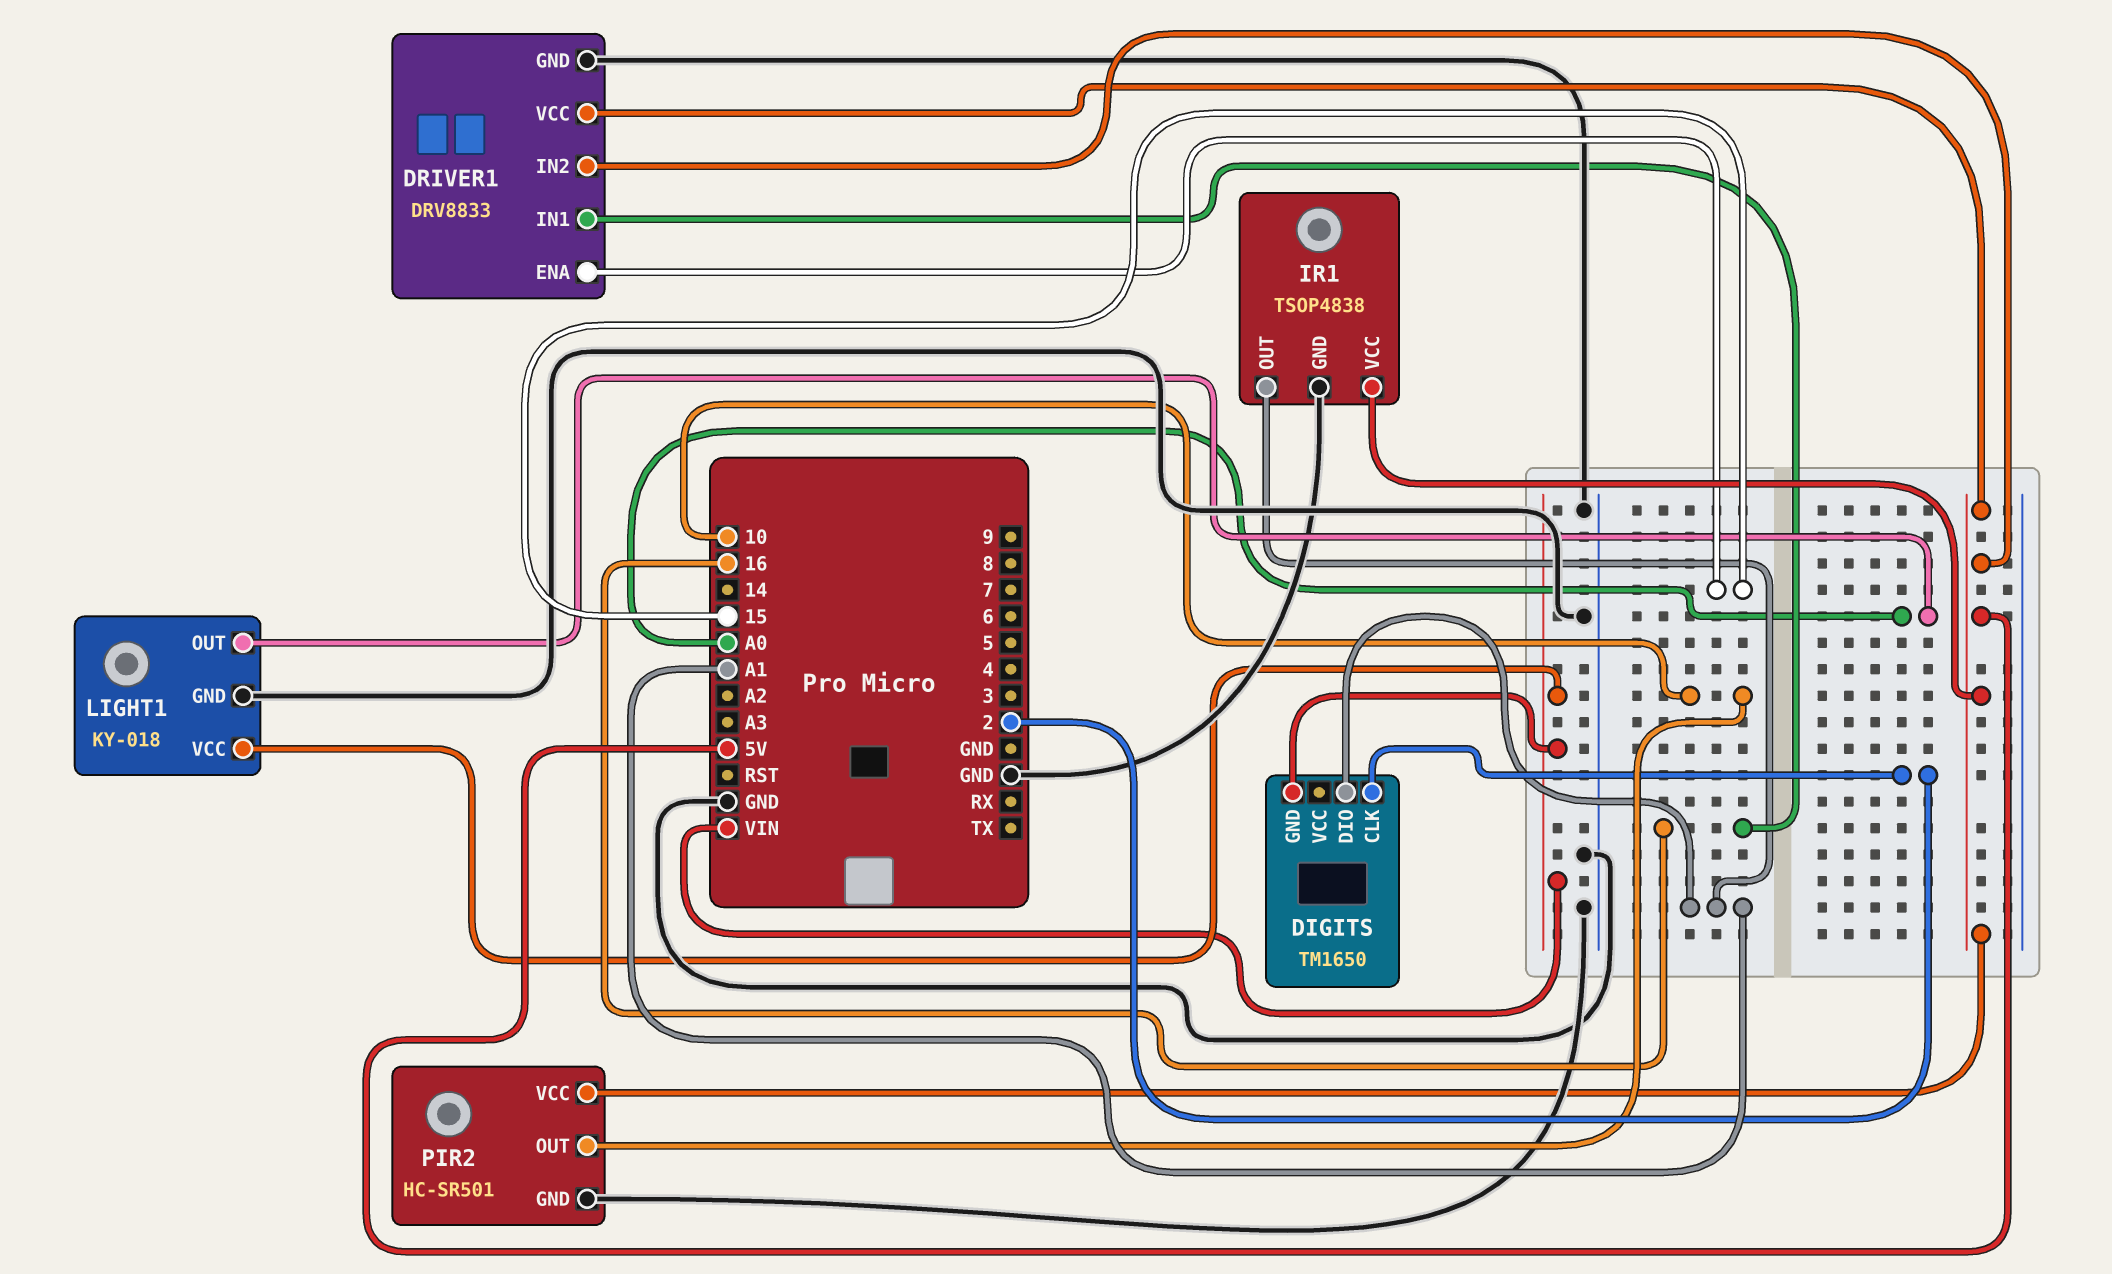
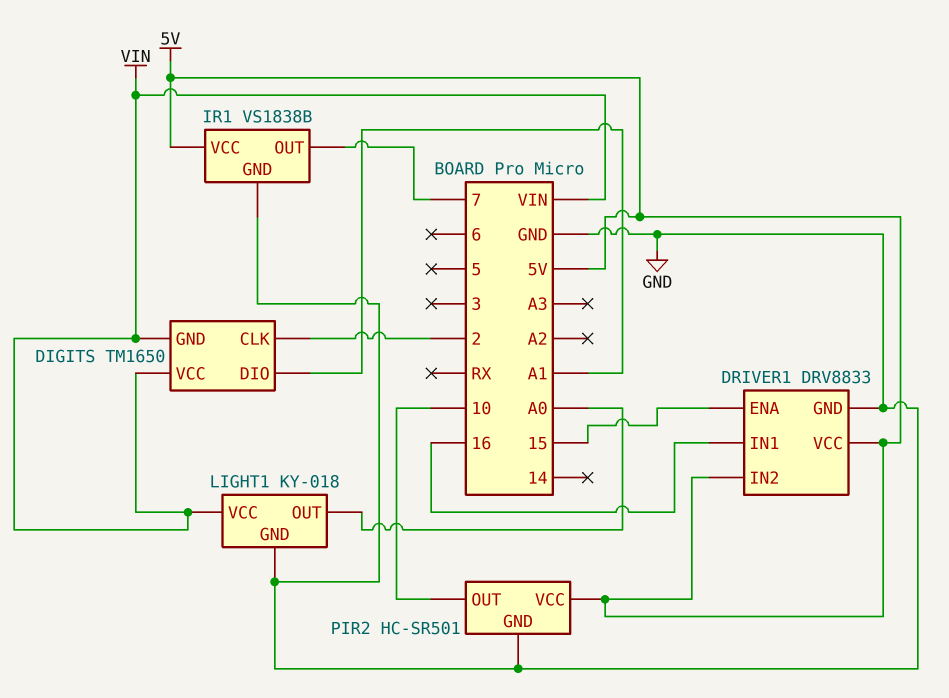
DIGITS pin VCC: none -> VIN
IR1: TSOP4838 -> VS1838B
IR1 pin OUT: A1 -> 7

